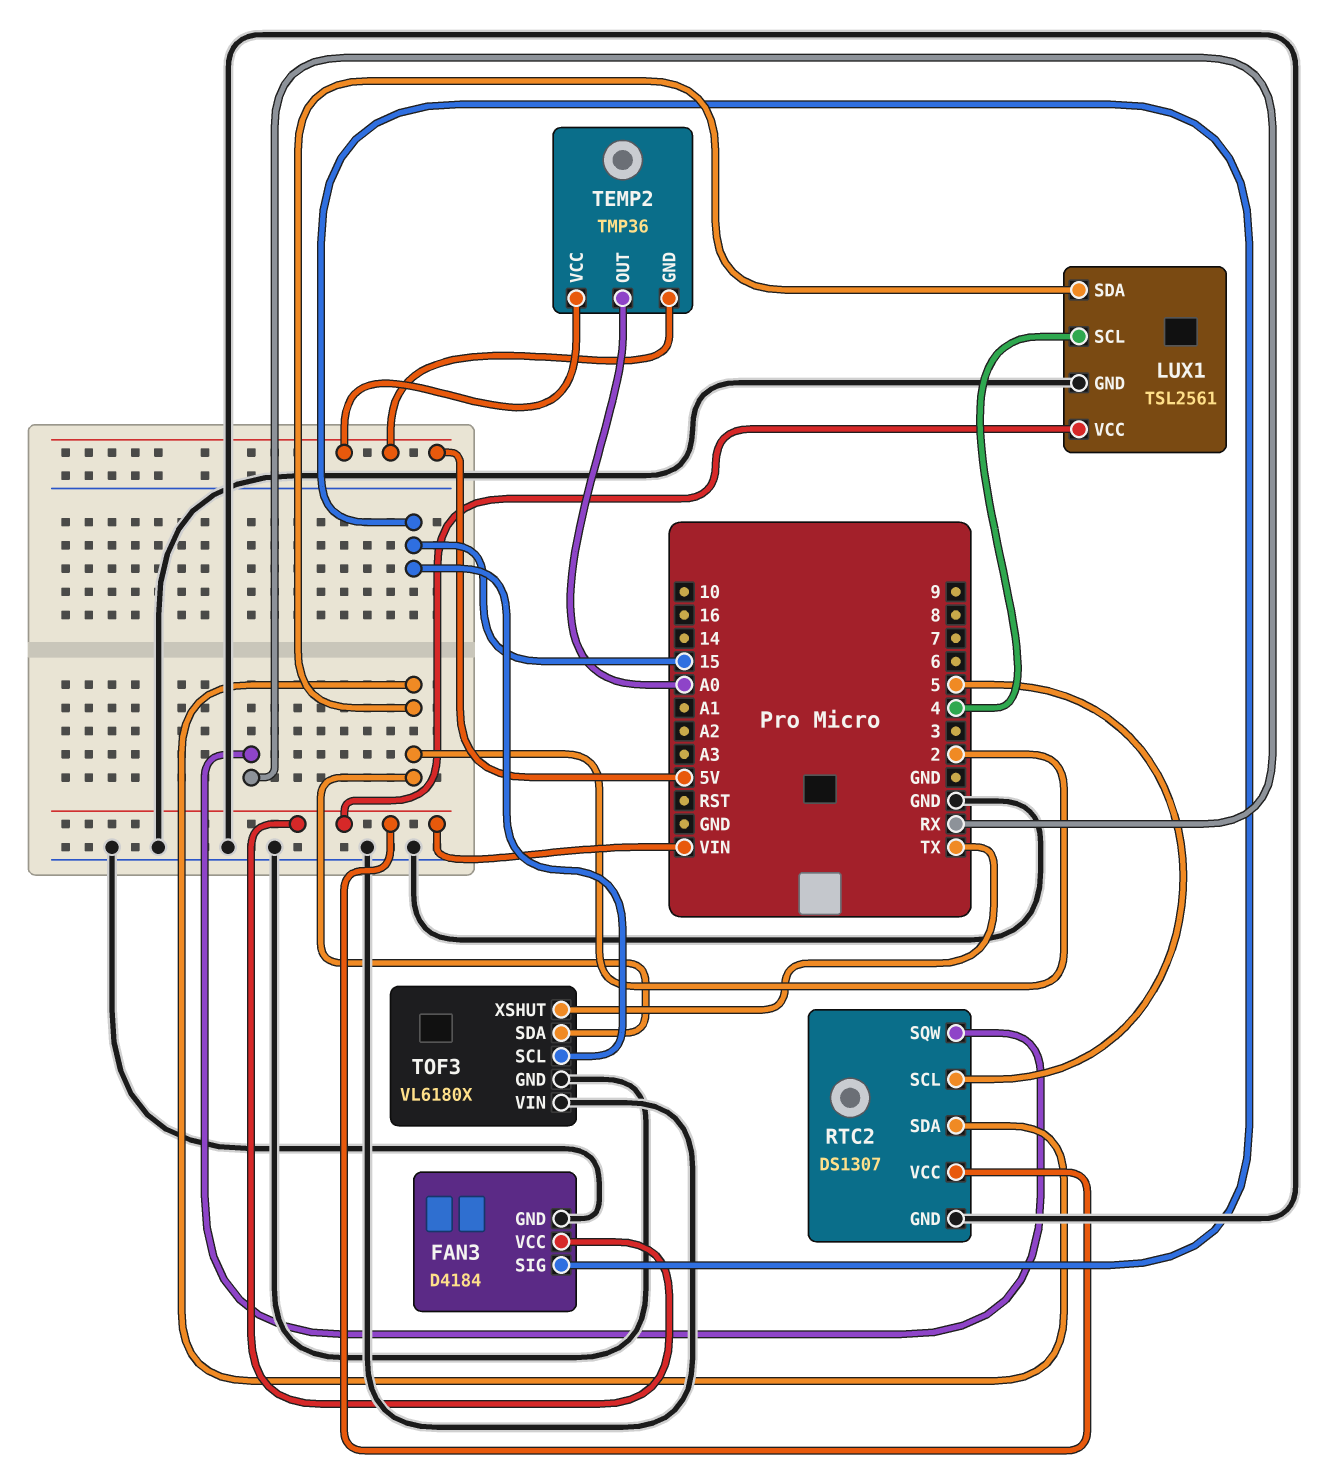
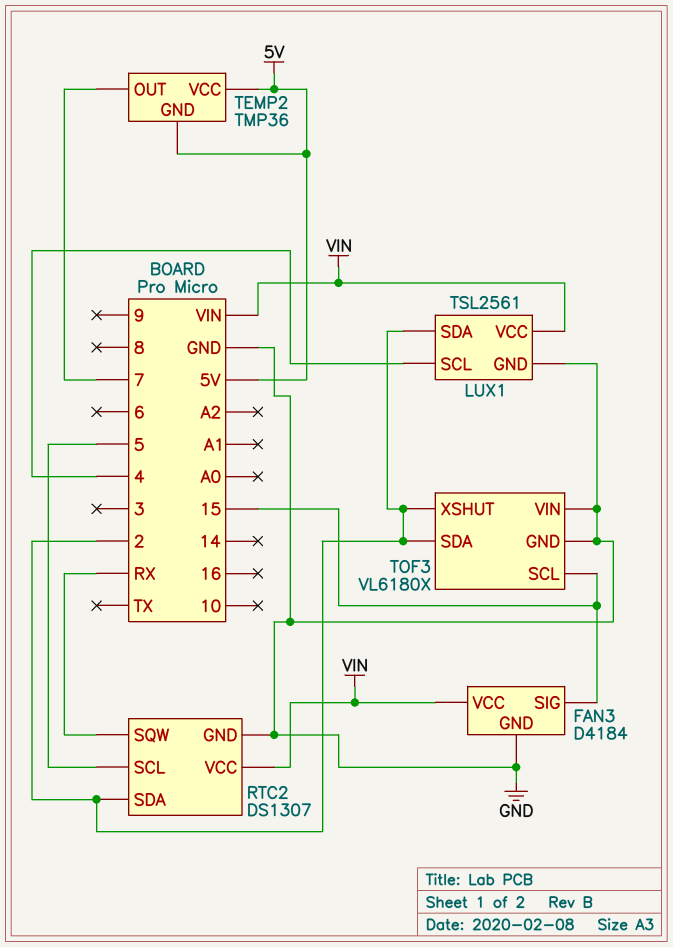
TEMP2 pin OUT: A0 -> 7
TOF3 pin XSHUT: TX -> 2

